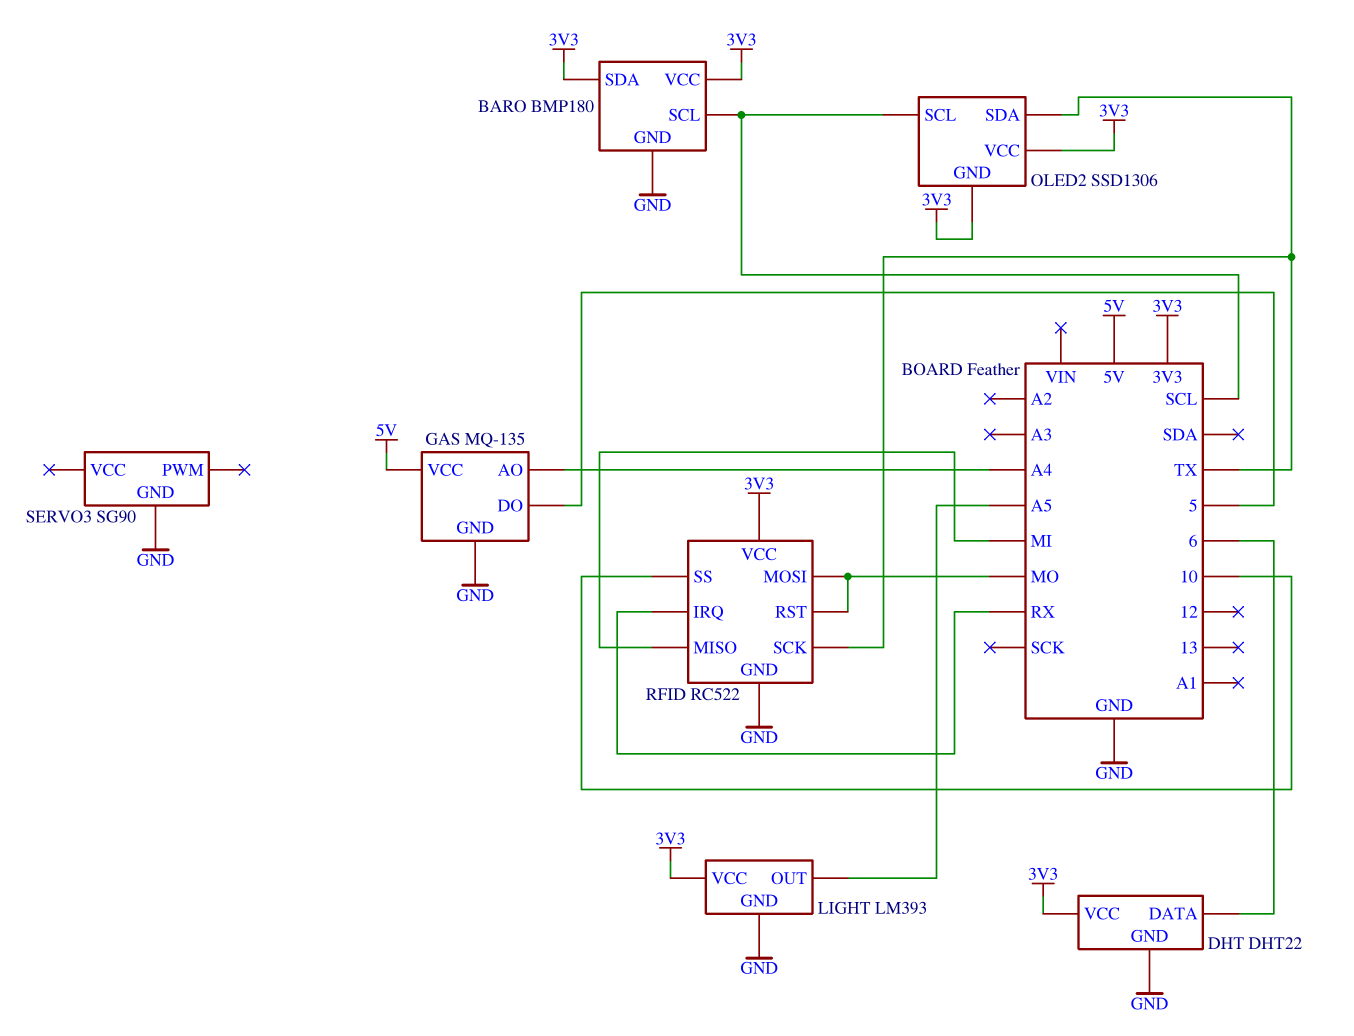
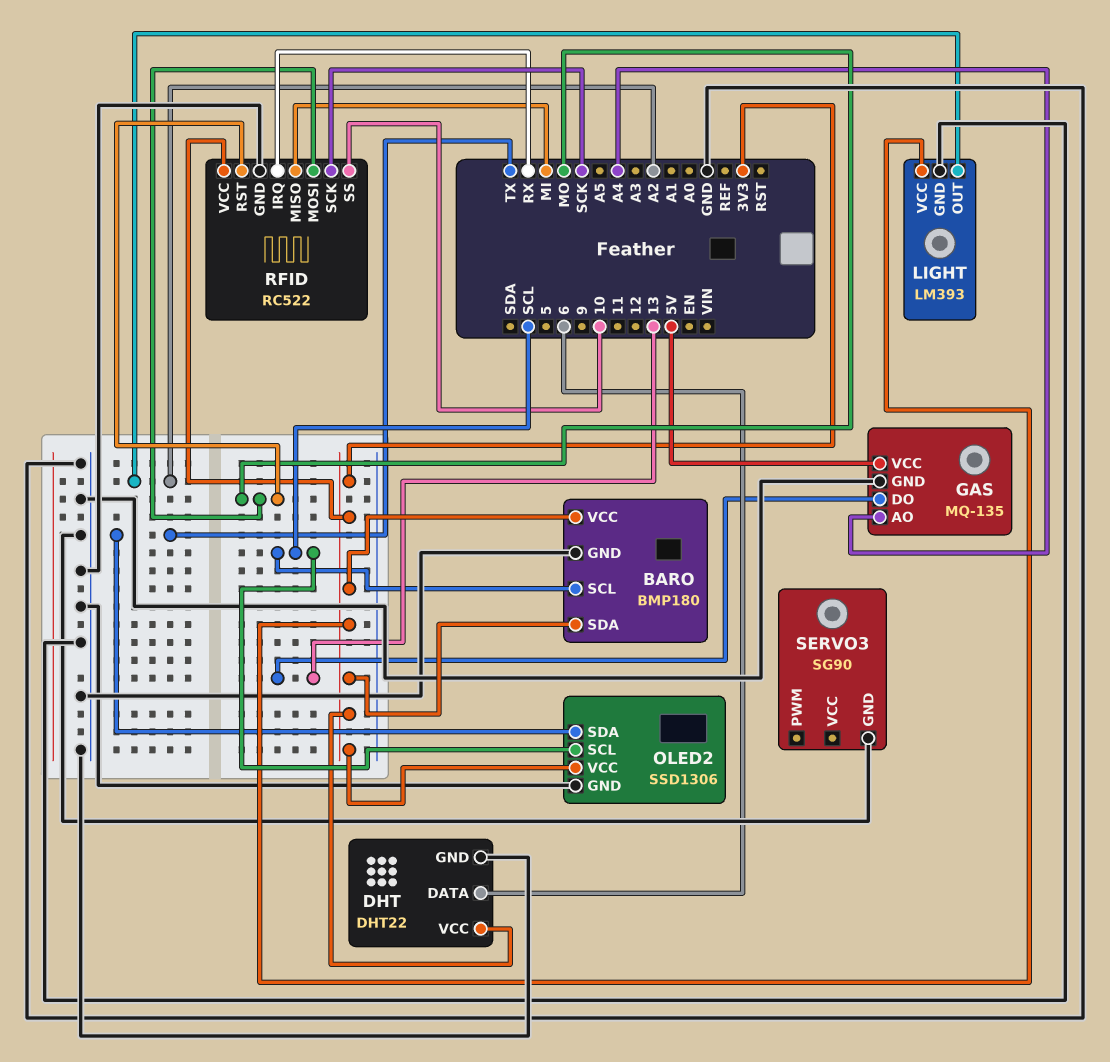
GAS pin DO: 5 -> 13
LIGHT pin OUT: A5 -> A2
OLED2 pin GND: 3V3 -> GND
RFID pin SCK: TX -> SCK

